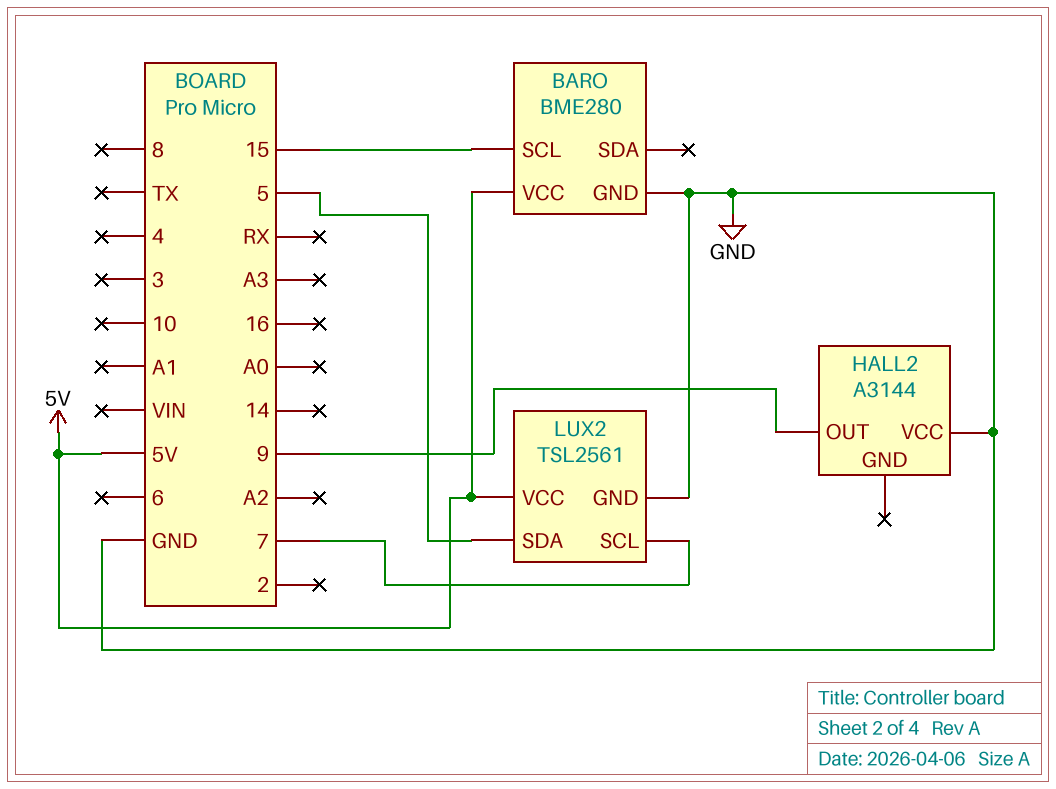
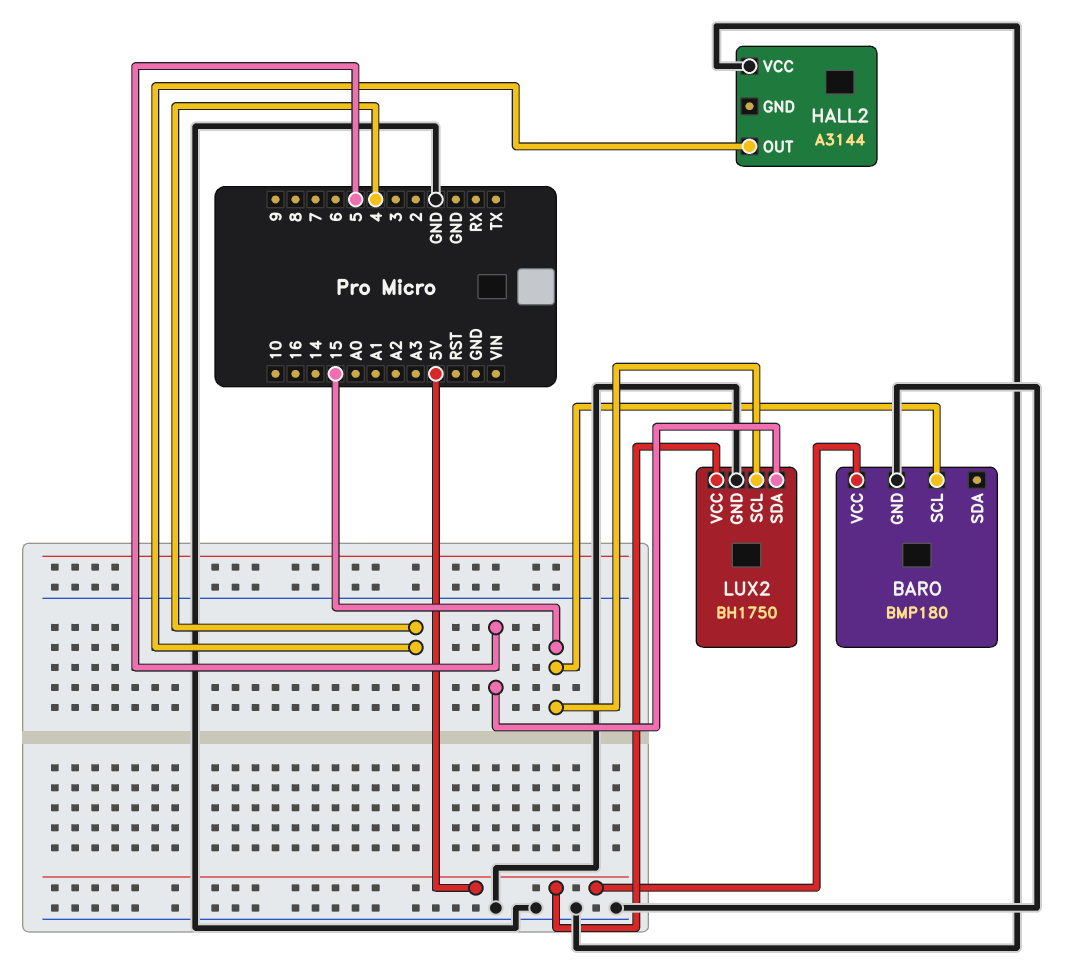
BARO: BME280 -> BMP180
HALL2 pin OUT: 9 -> 4
LUX2: TSL2561 -> BH1750
LUX2 pin SCL: 7 -> 15

